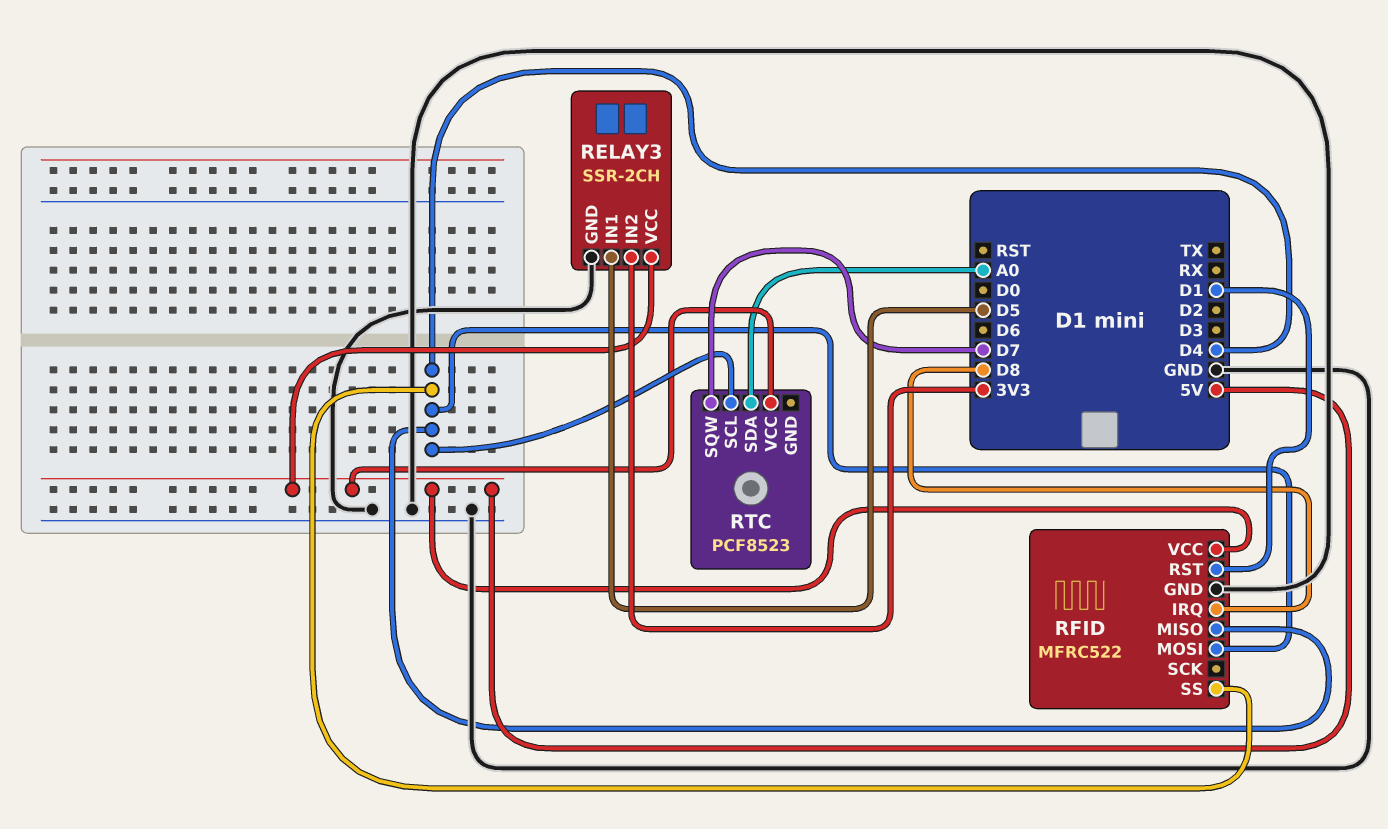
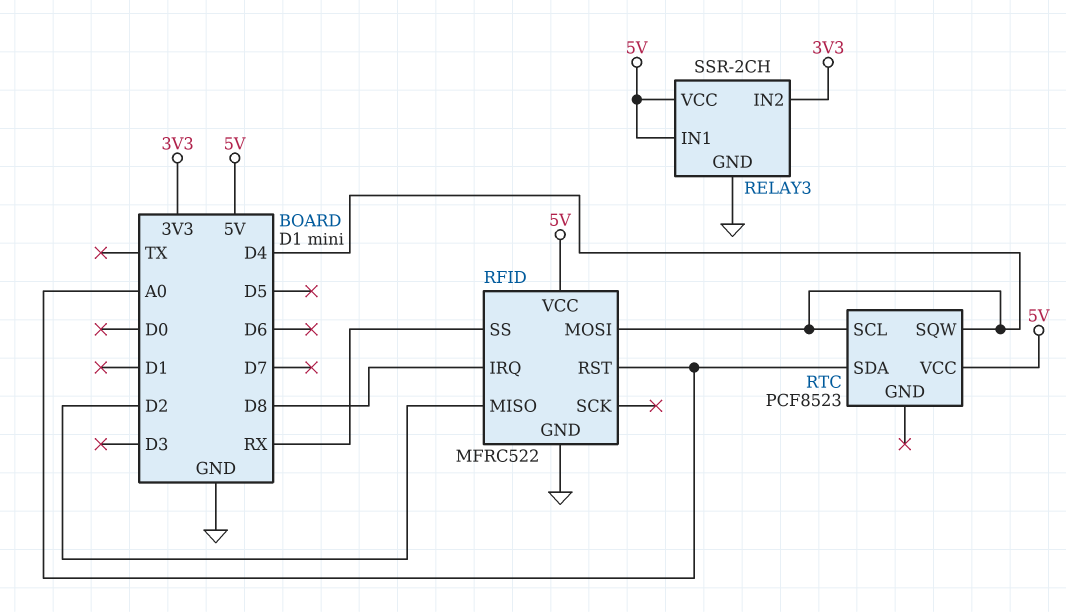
RELAY3 pin IN1: D5 -> 5V
RFID pin MISO: D4 -> D2
RFID pin RST: D1 -> A0
RFID pin SS: D4 -> RX
RTC pin SQW: D7 -> D4

